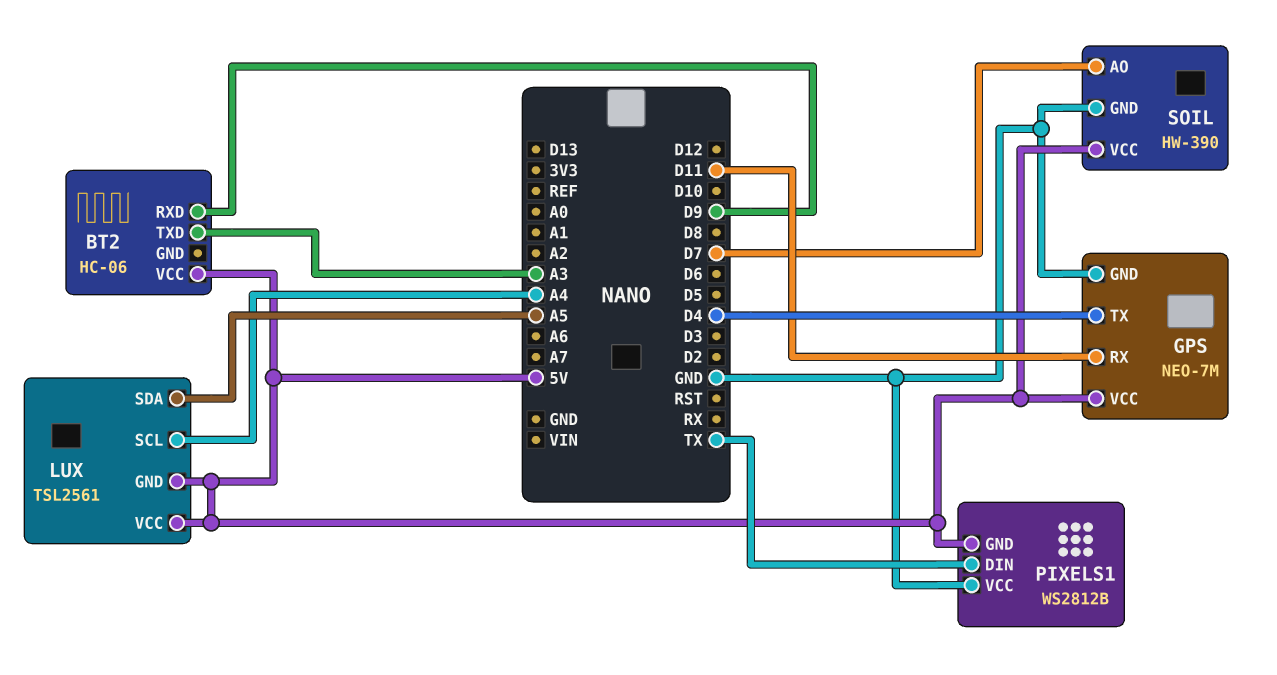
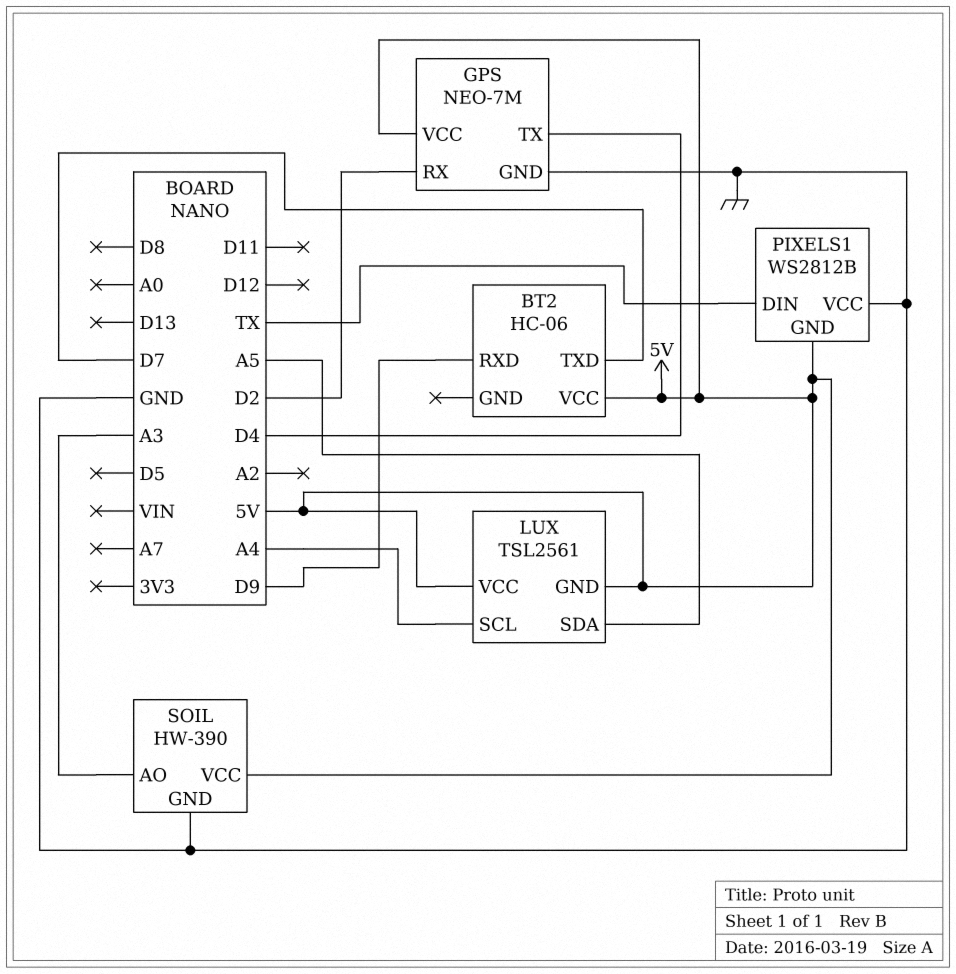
BT2 pin TXD: A3 -> D7
GPS pin RX: D11 -> D2
SOIL pin AO: D7 -> A3

